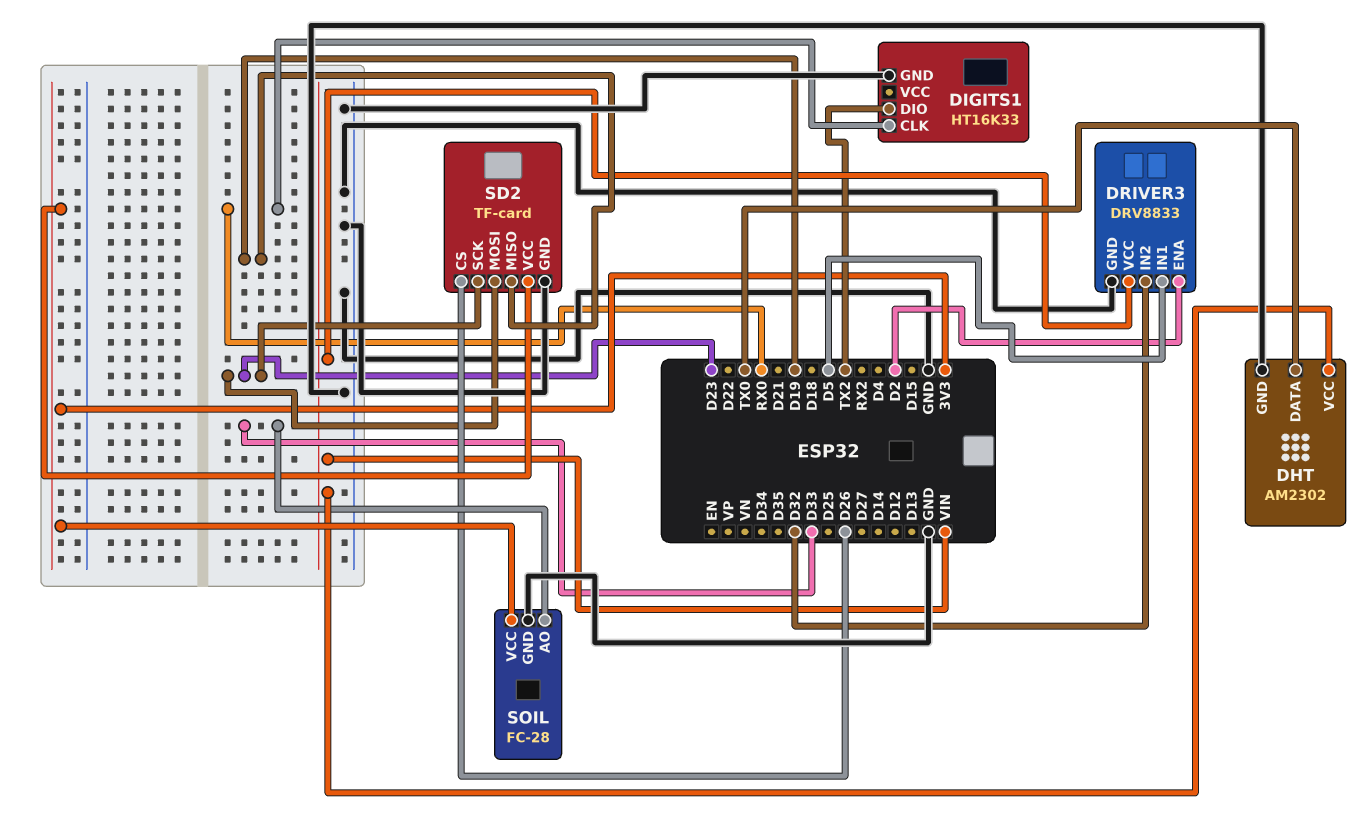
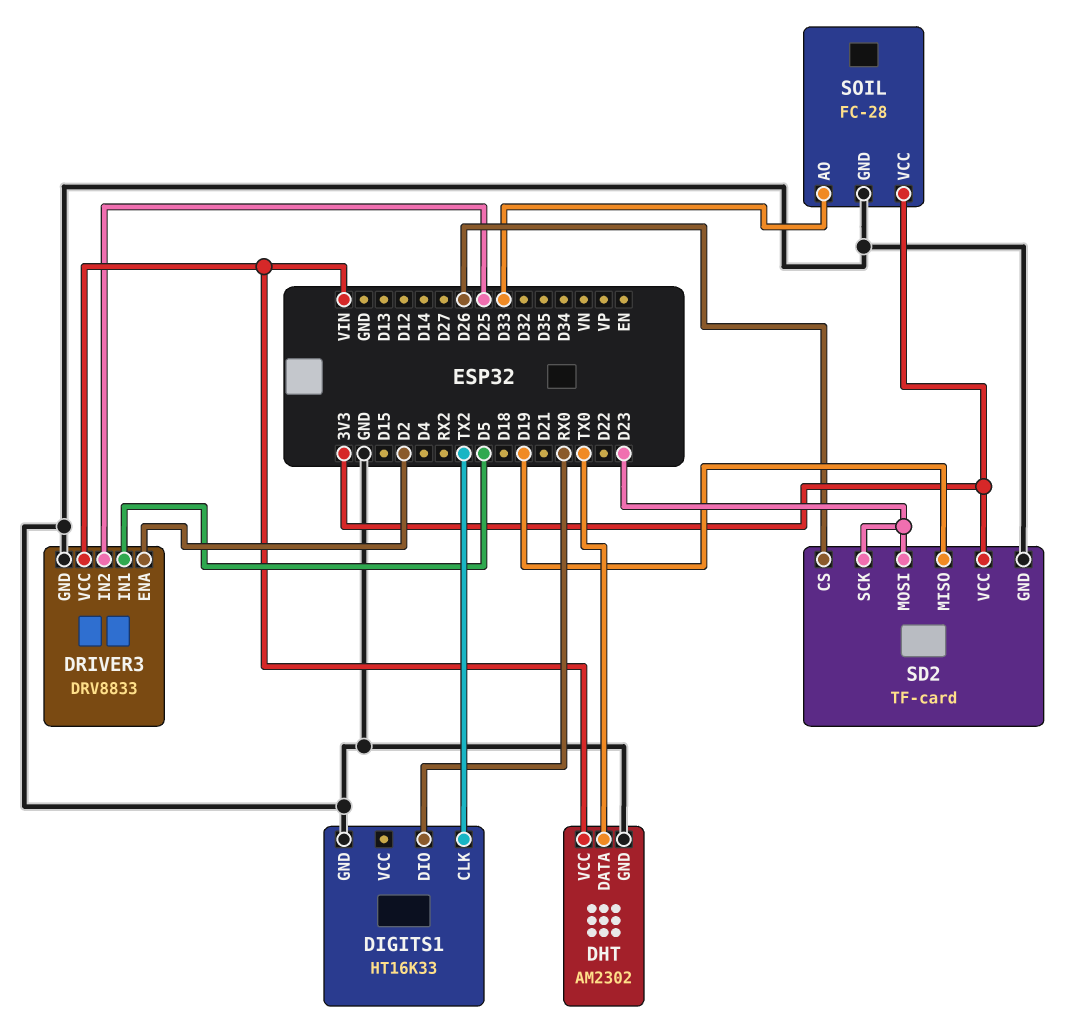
DIGITS1 pin CLK: RX0 -> TX2
DIGITS1 pin DIO: TX2 -> RX0
DRIVER3 pin IN2: D32 -> D25

